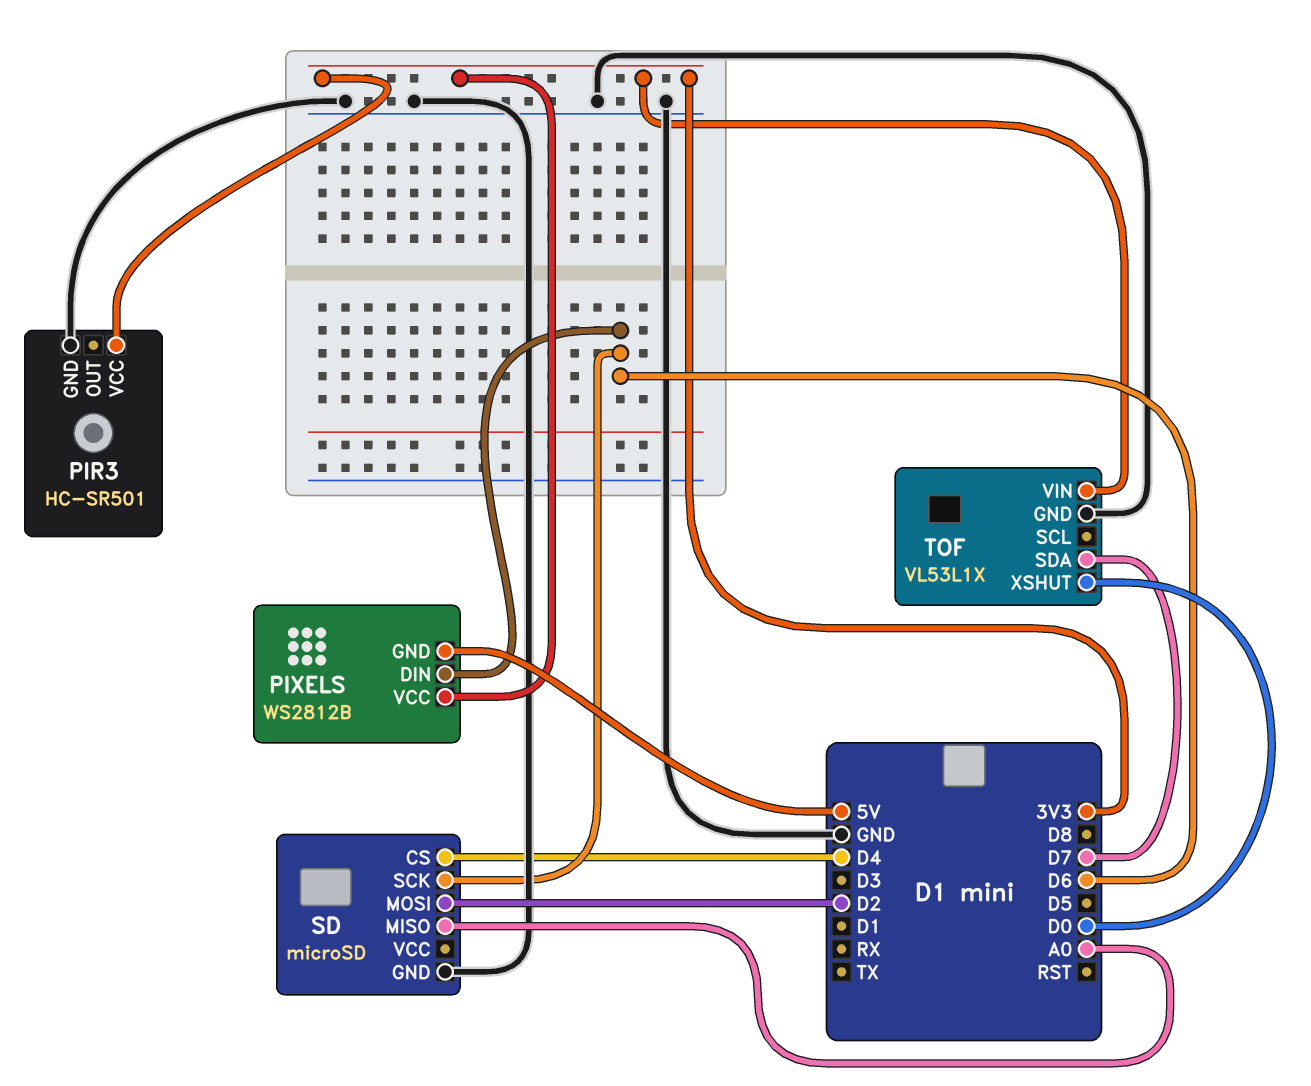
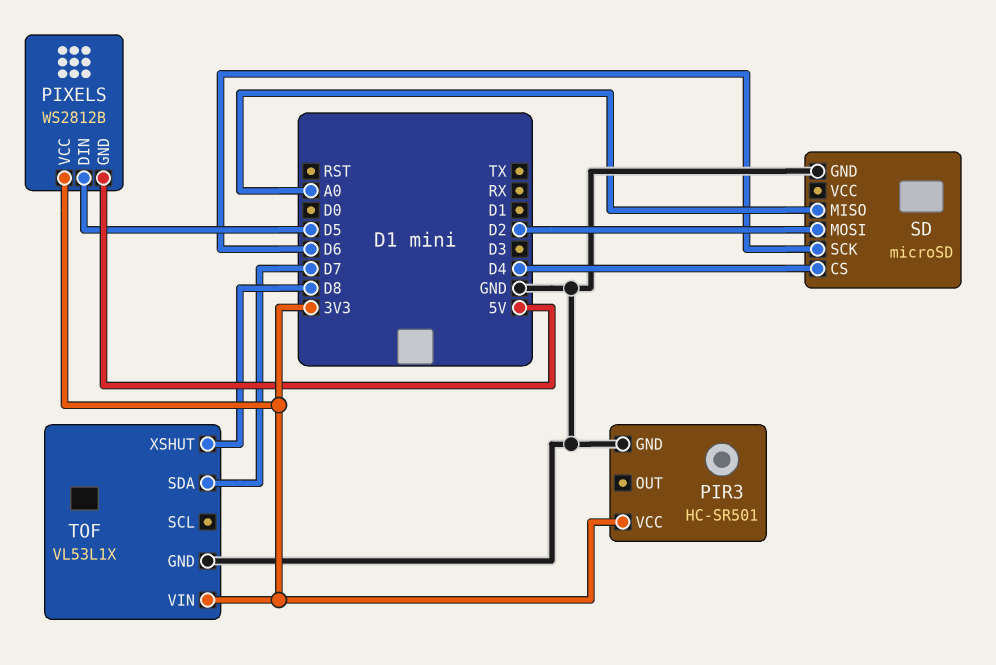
PIXELS pin DIN: D6 -> D5
TOF pin XSHUT: D0 -> D8

